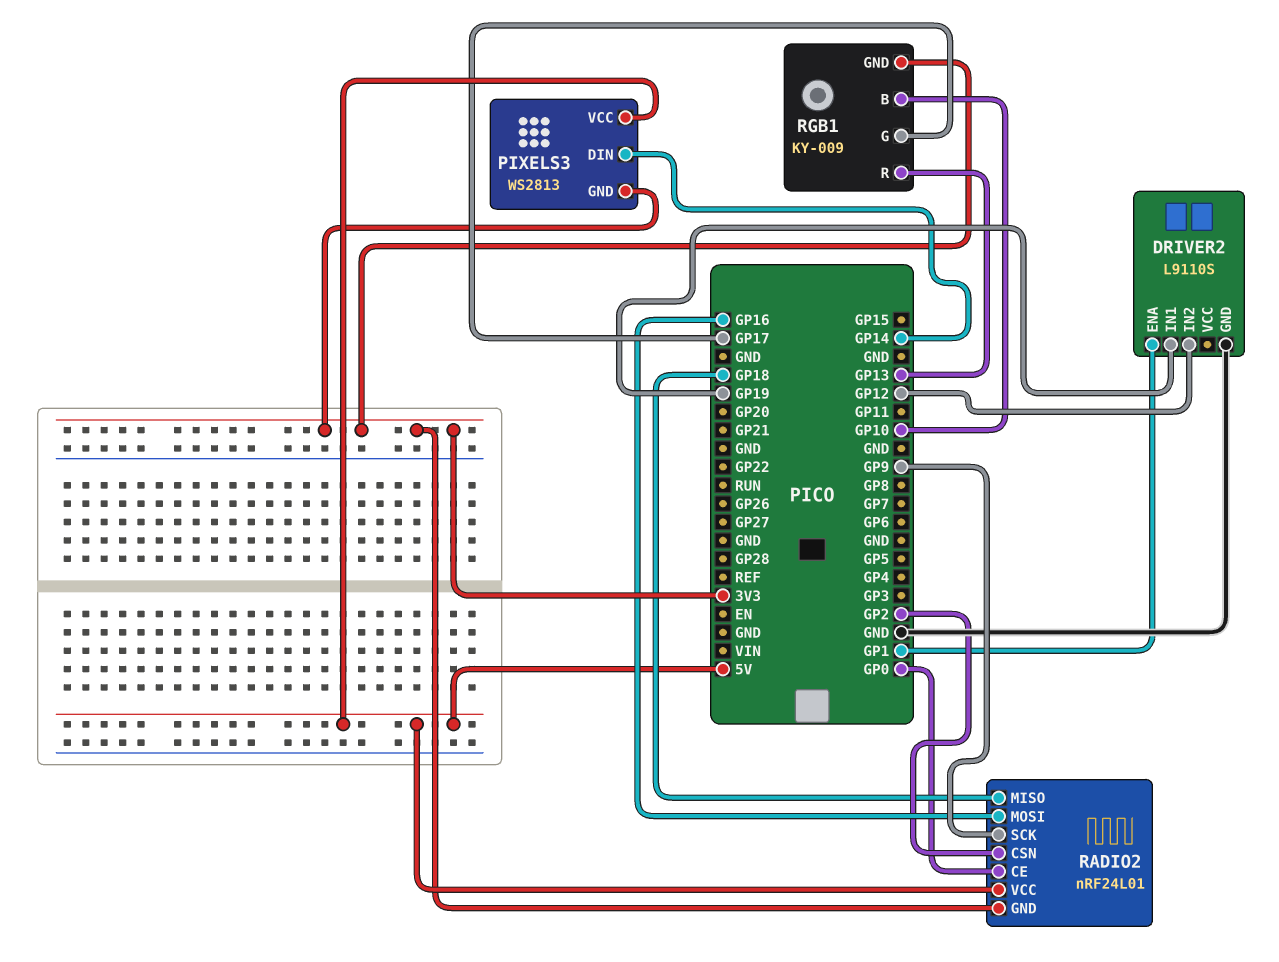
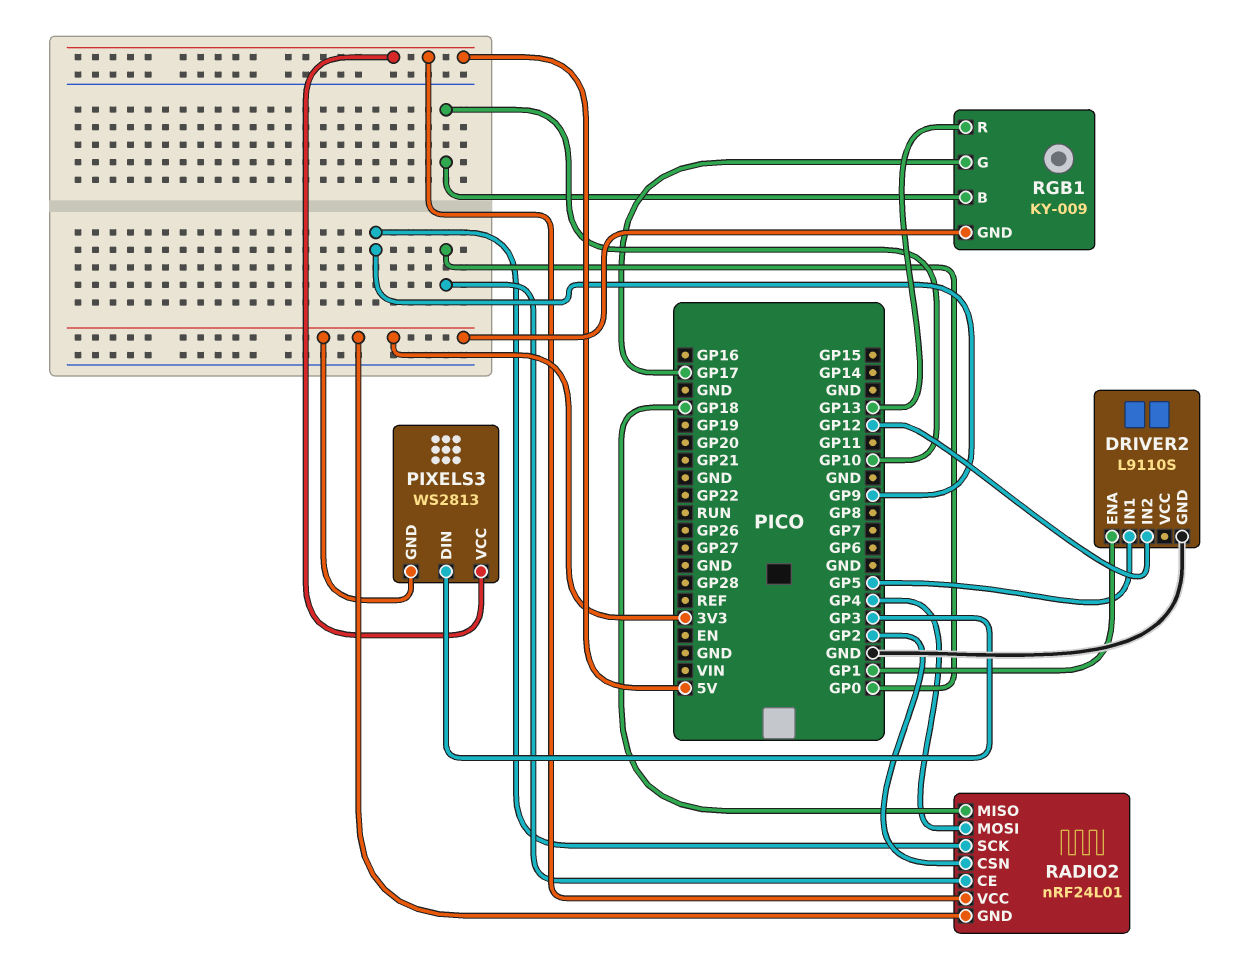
DRIVER2 pin IN1: GP19 -> GP5
PIXELS3 pin DIN: GP14 -> GP3
RADIO2 pin MOSI: GP16 -> GP4

